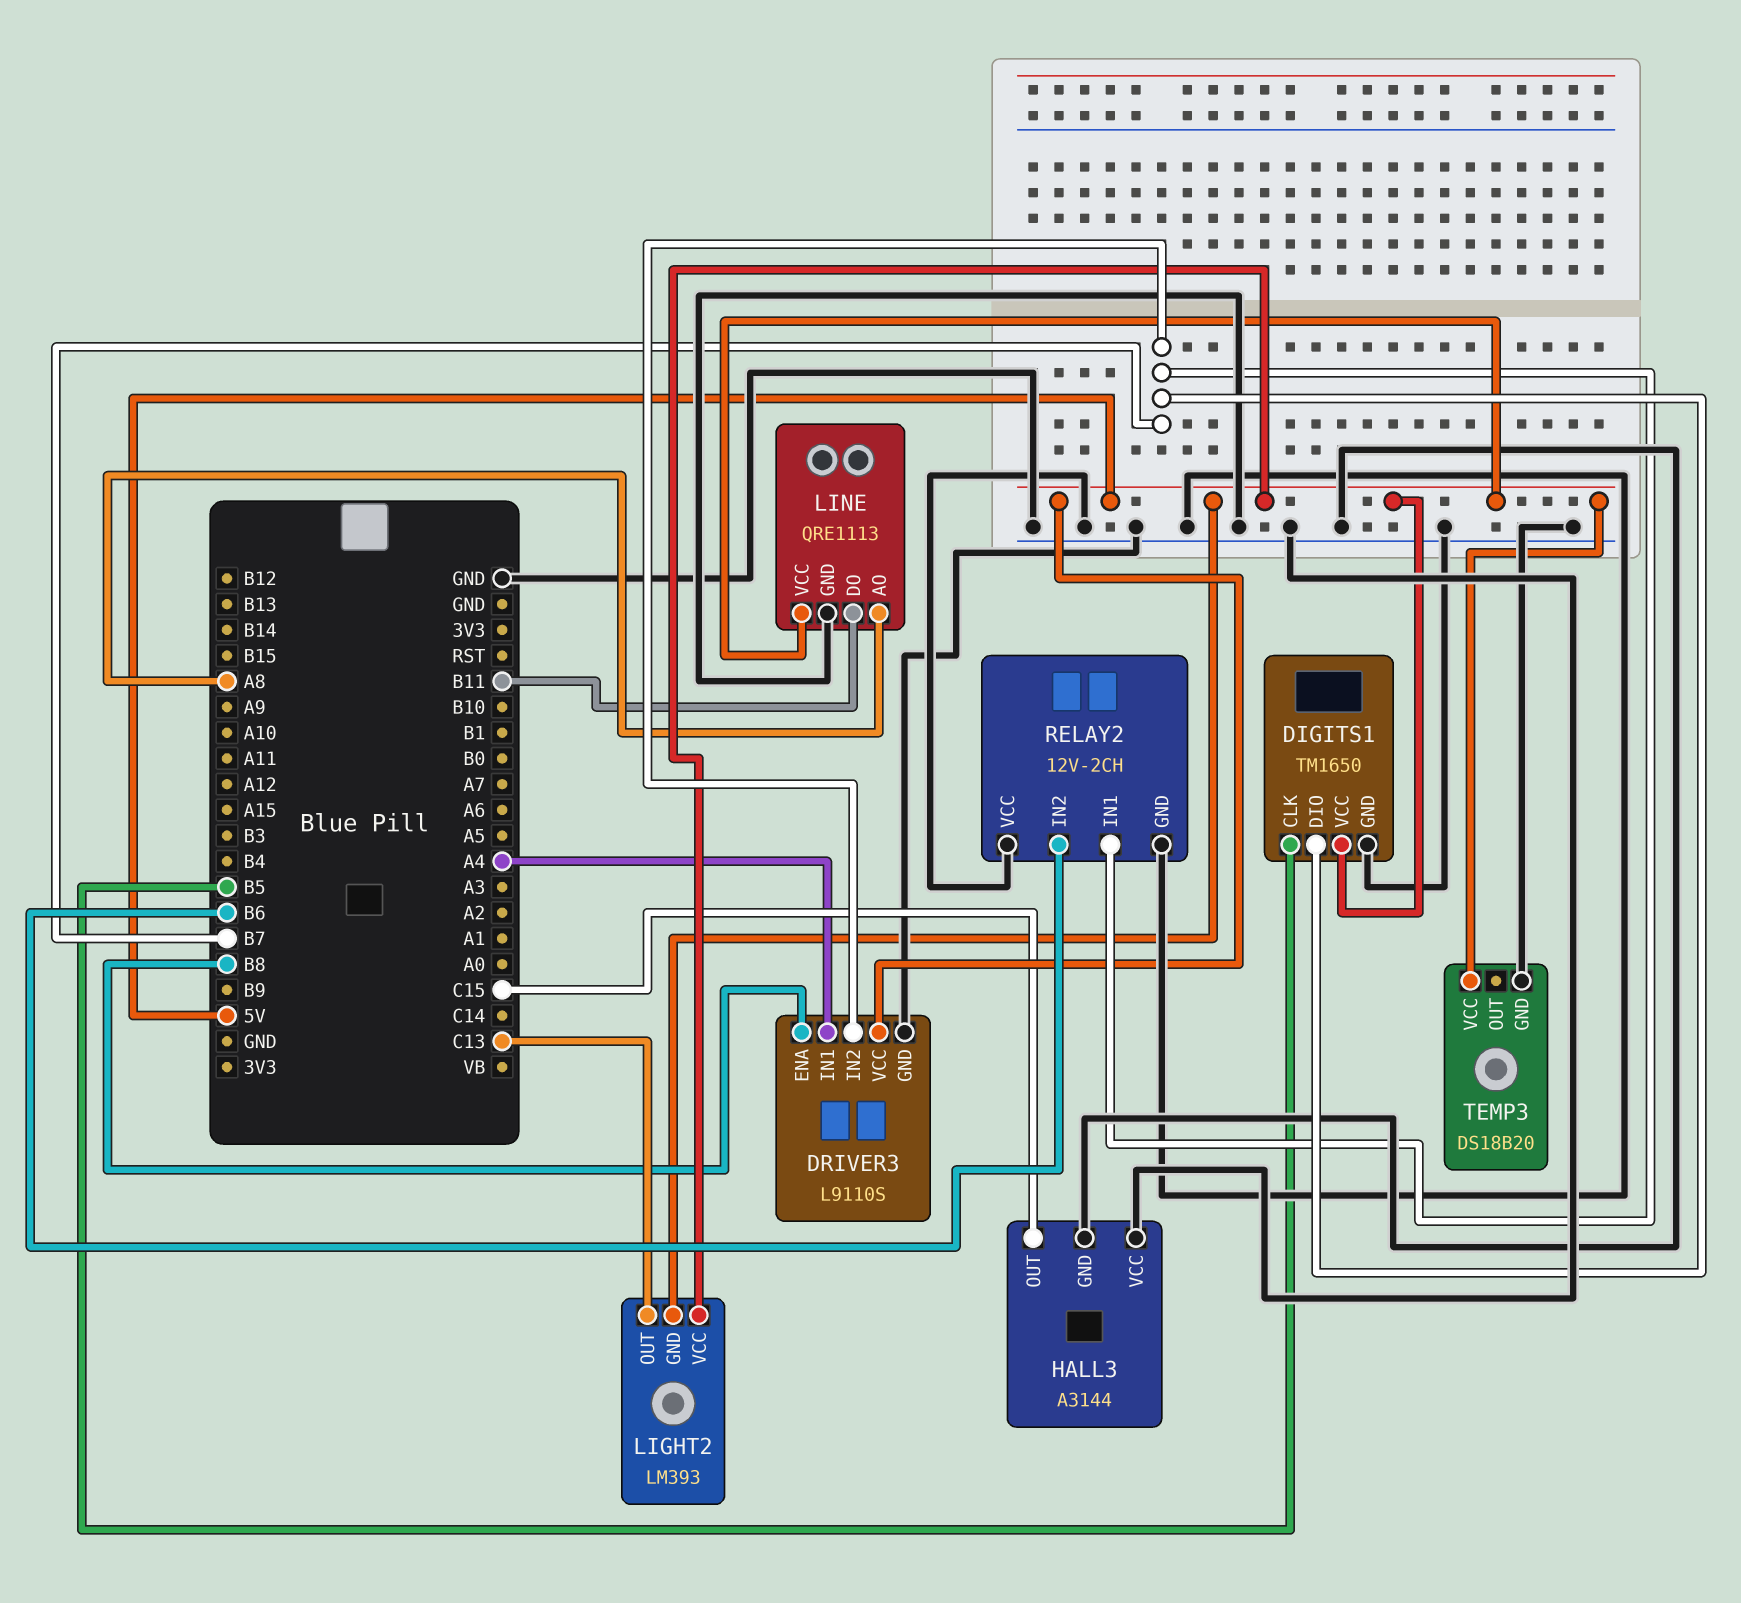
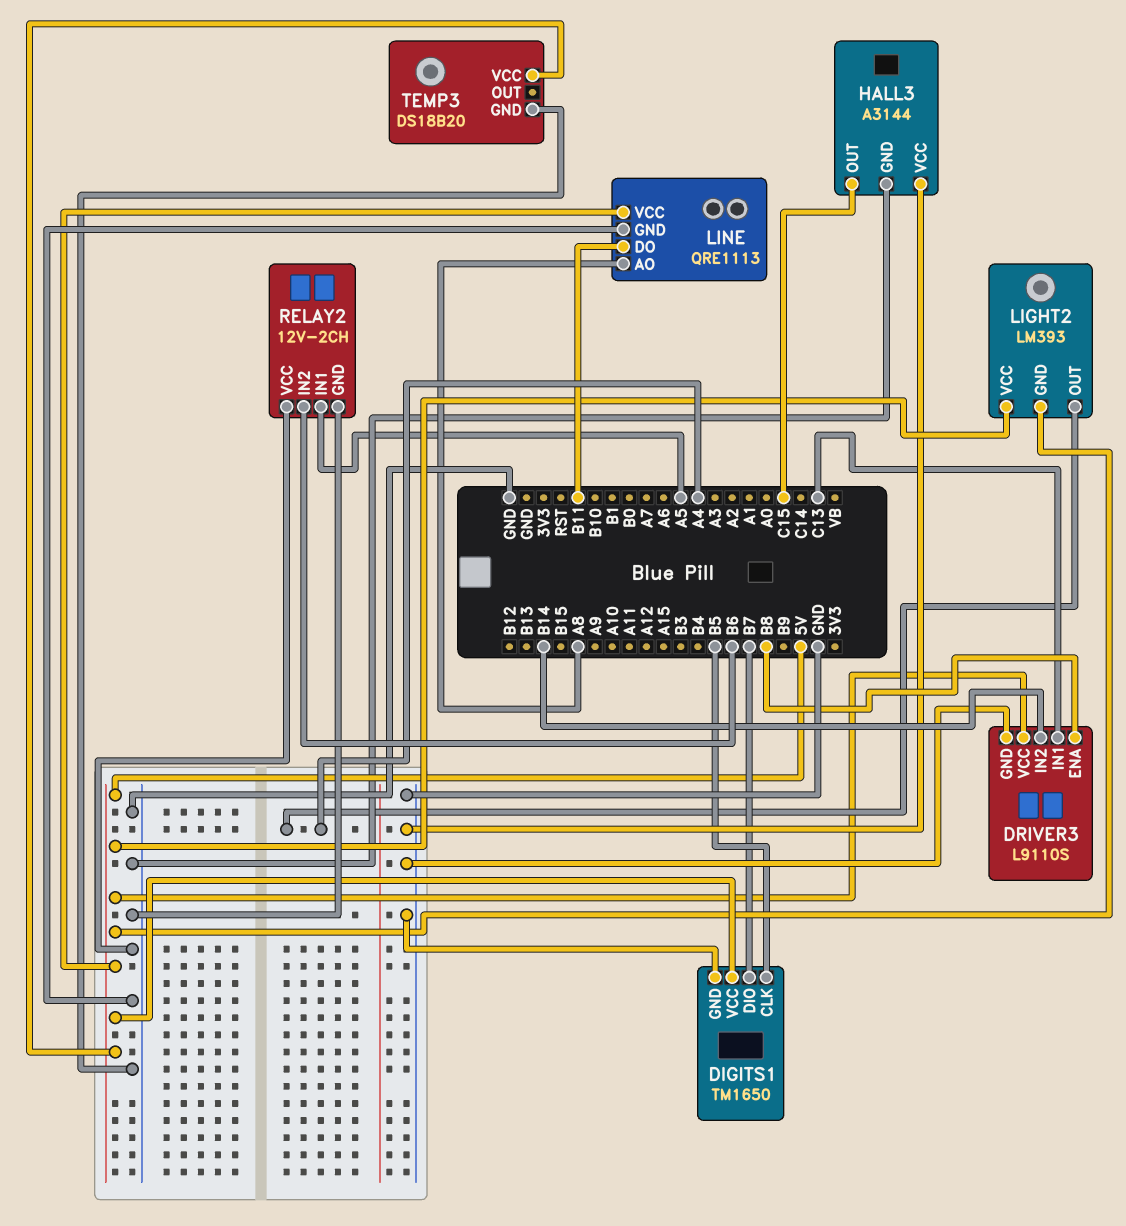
DRIVER3 pin IN1: A4 -> C13
DRIVER3 pin IN2: B7 -> B14
LIGHT2 pin OUT: C13 -> A4
RELAY2 pin IN1: B7 -> A5

